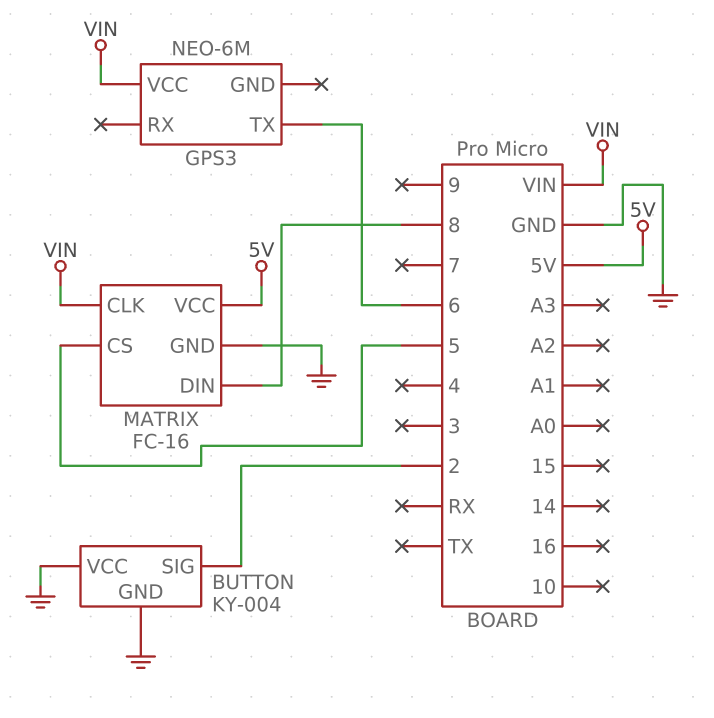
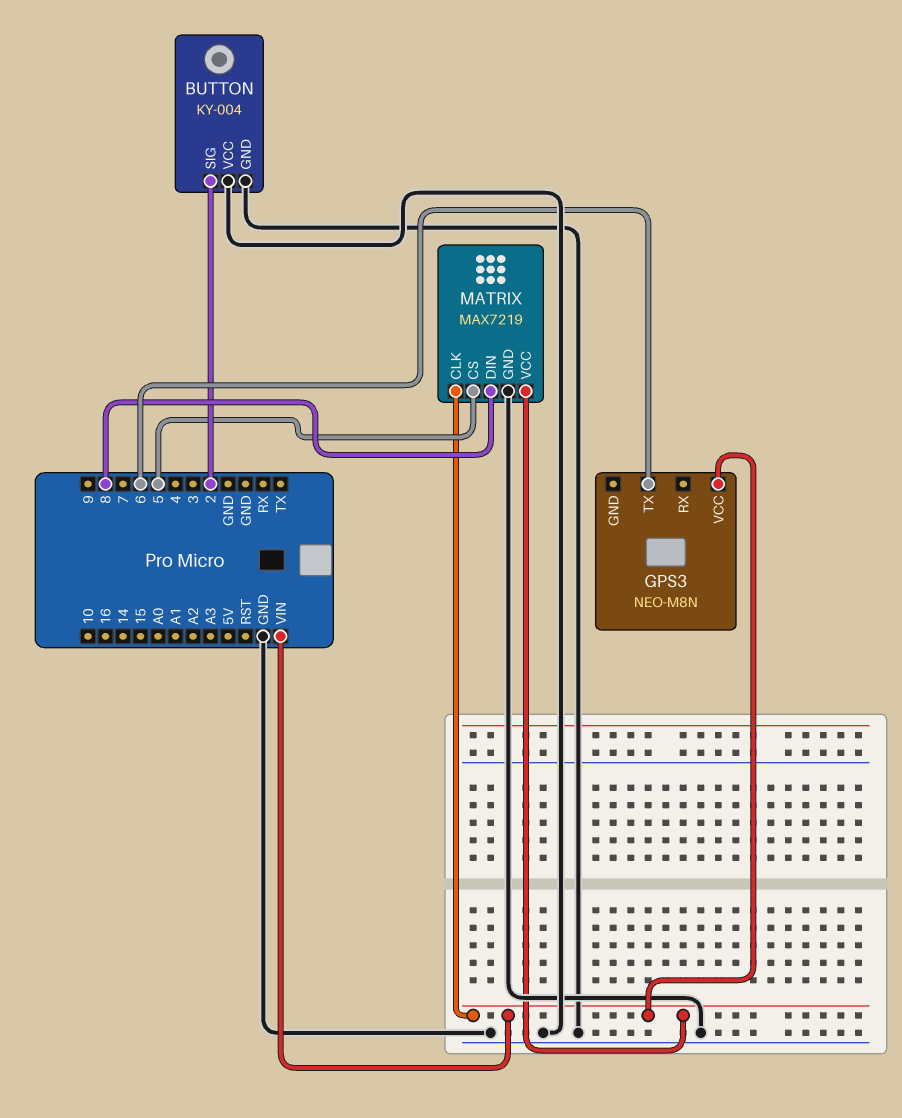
GPS3: NEO-6M -> NEO-M8N
MATRIX: FC-16 -> MAX7219
MATRIX pin VCC: 5V -> VIN

